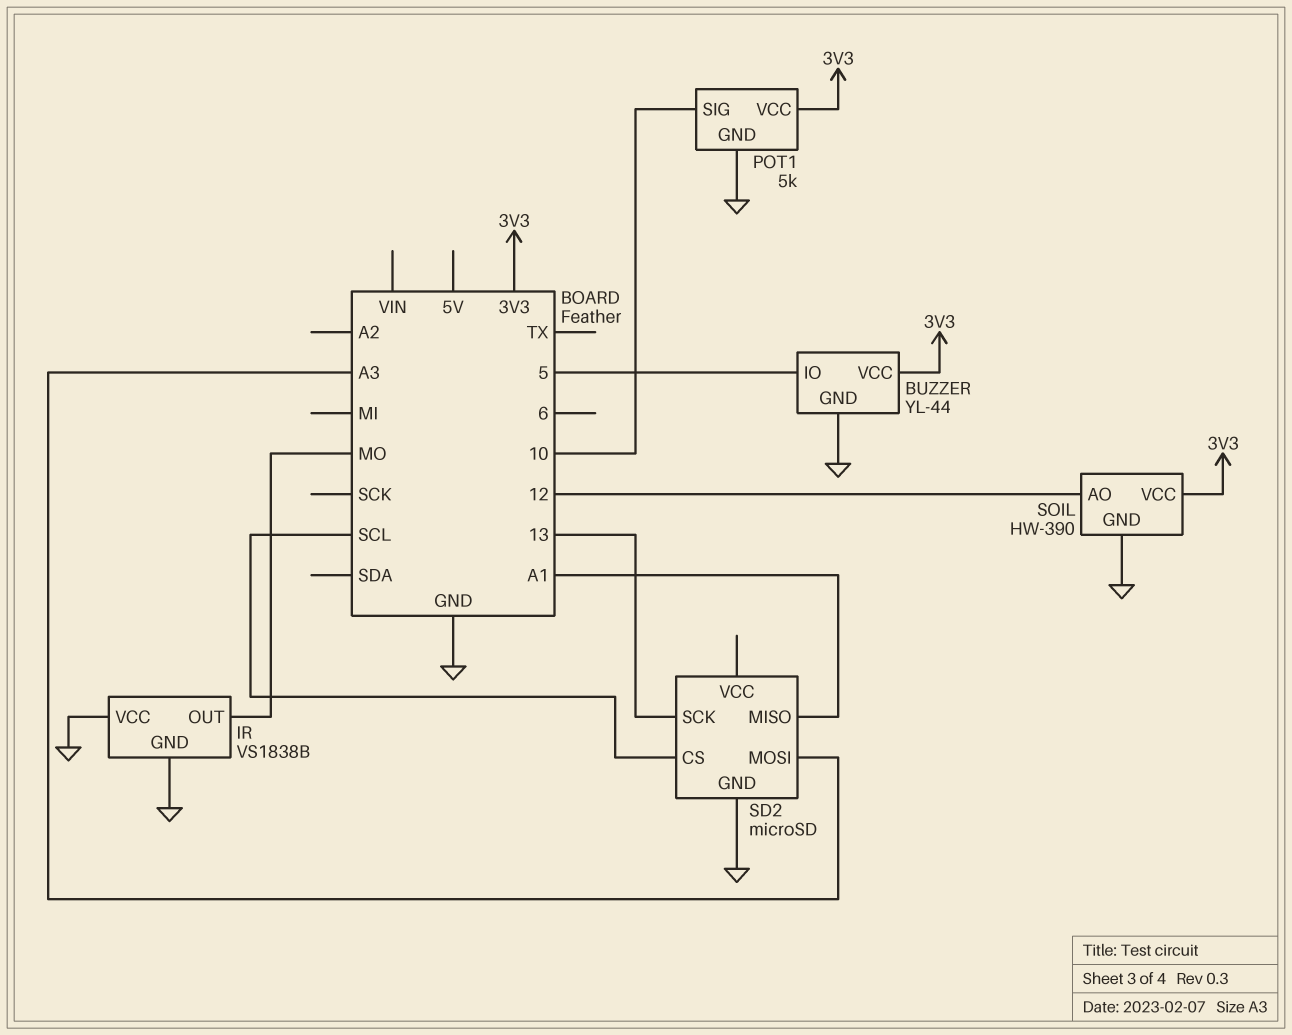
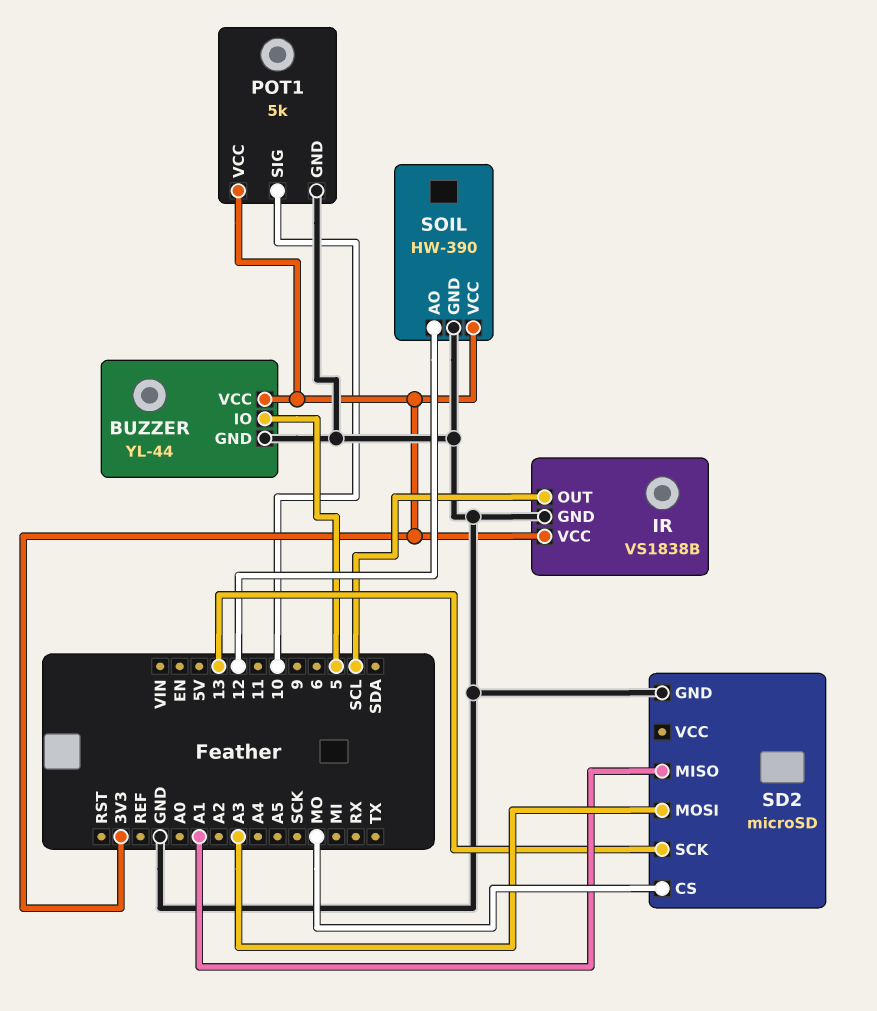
IR pin OUT: MO -> SCL
IR pin VCC: GND -> 3V3
SD2 pin CS: SCL -> MO

